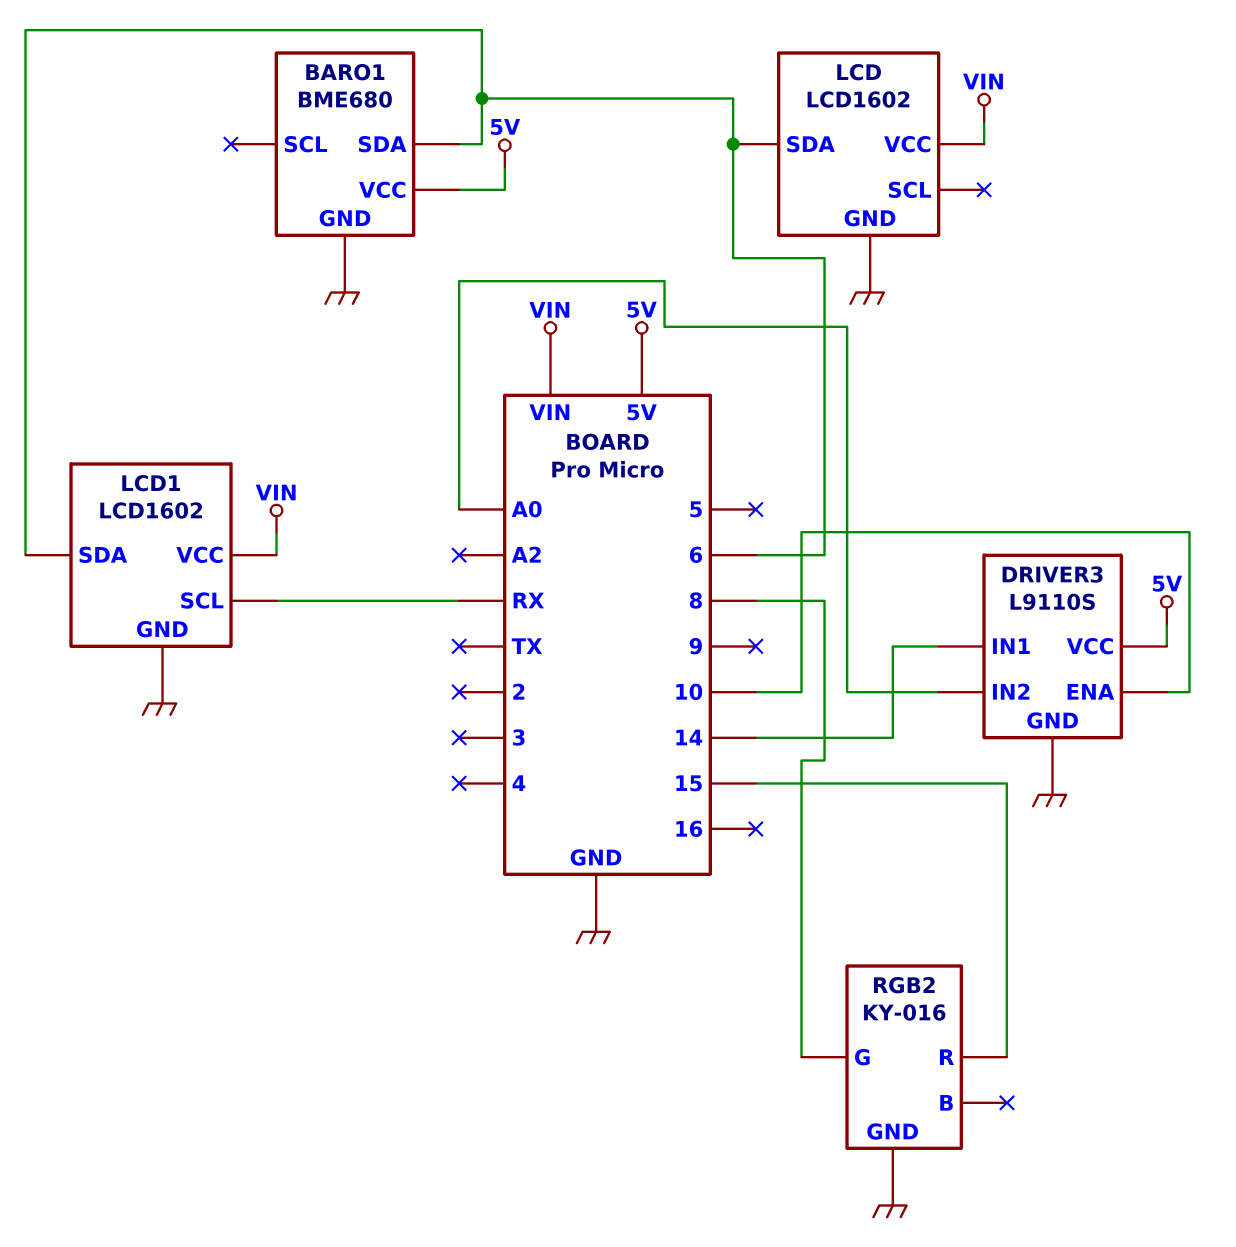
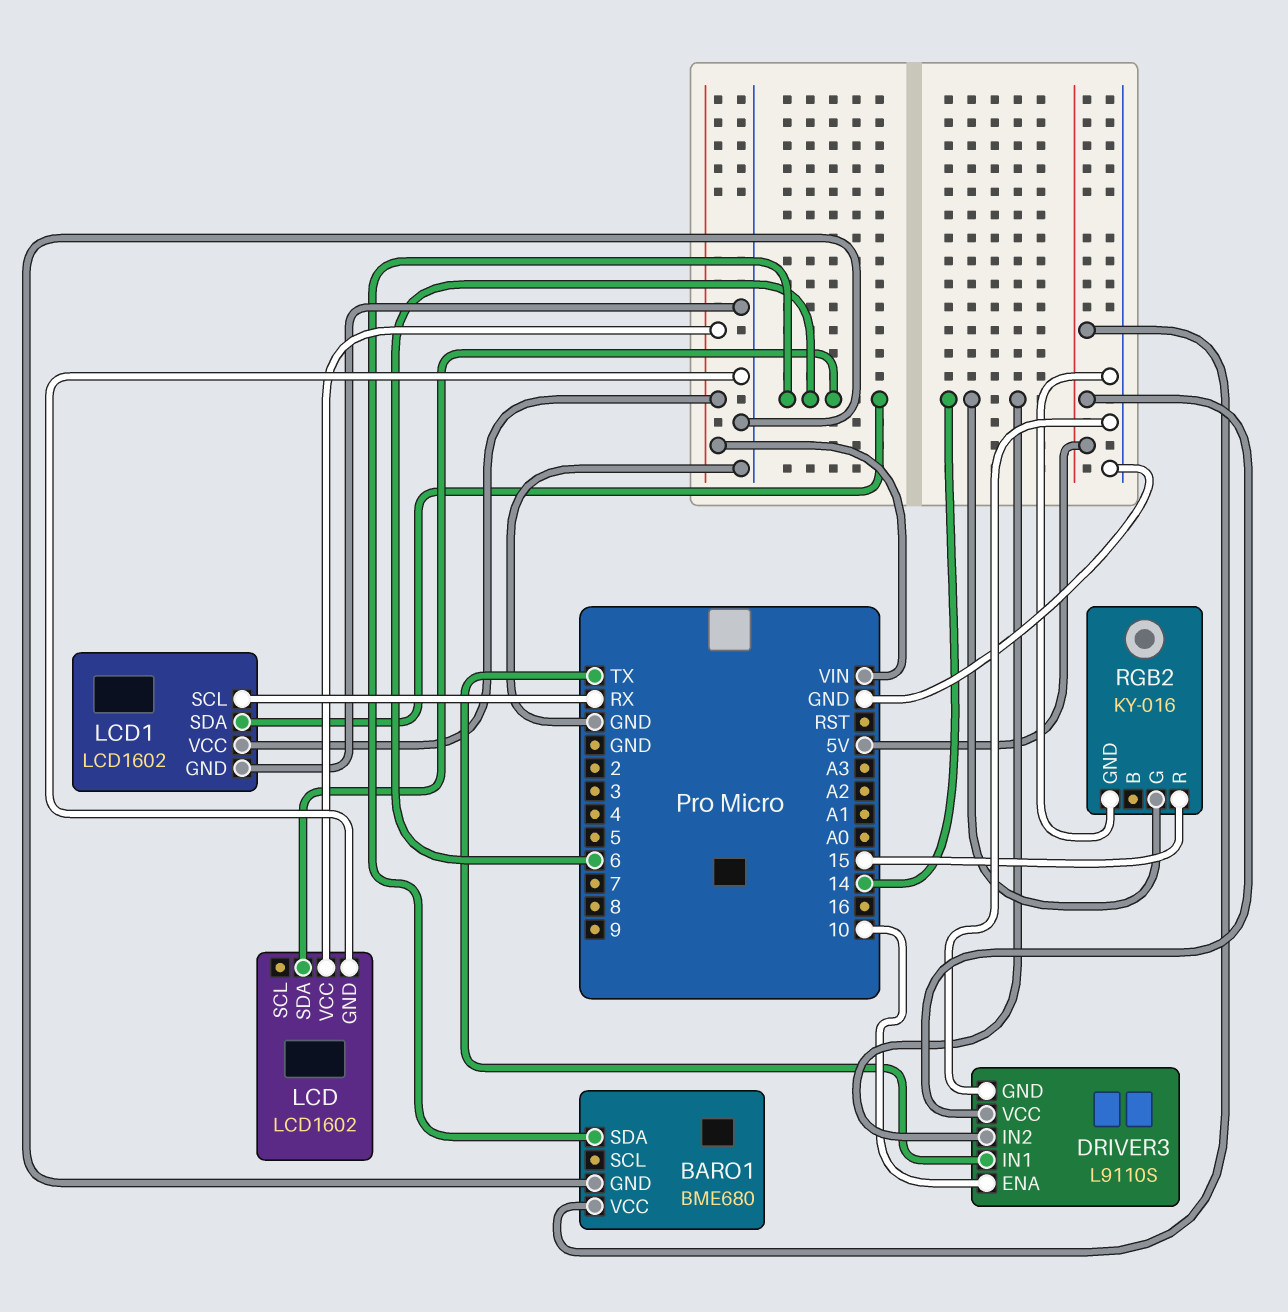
DRIVER3 pin IN1: 14 -> TX
DRIVER3 pin IN2: A0 -> 14
RGB2 pin G: 8 -> 14

